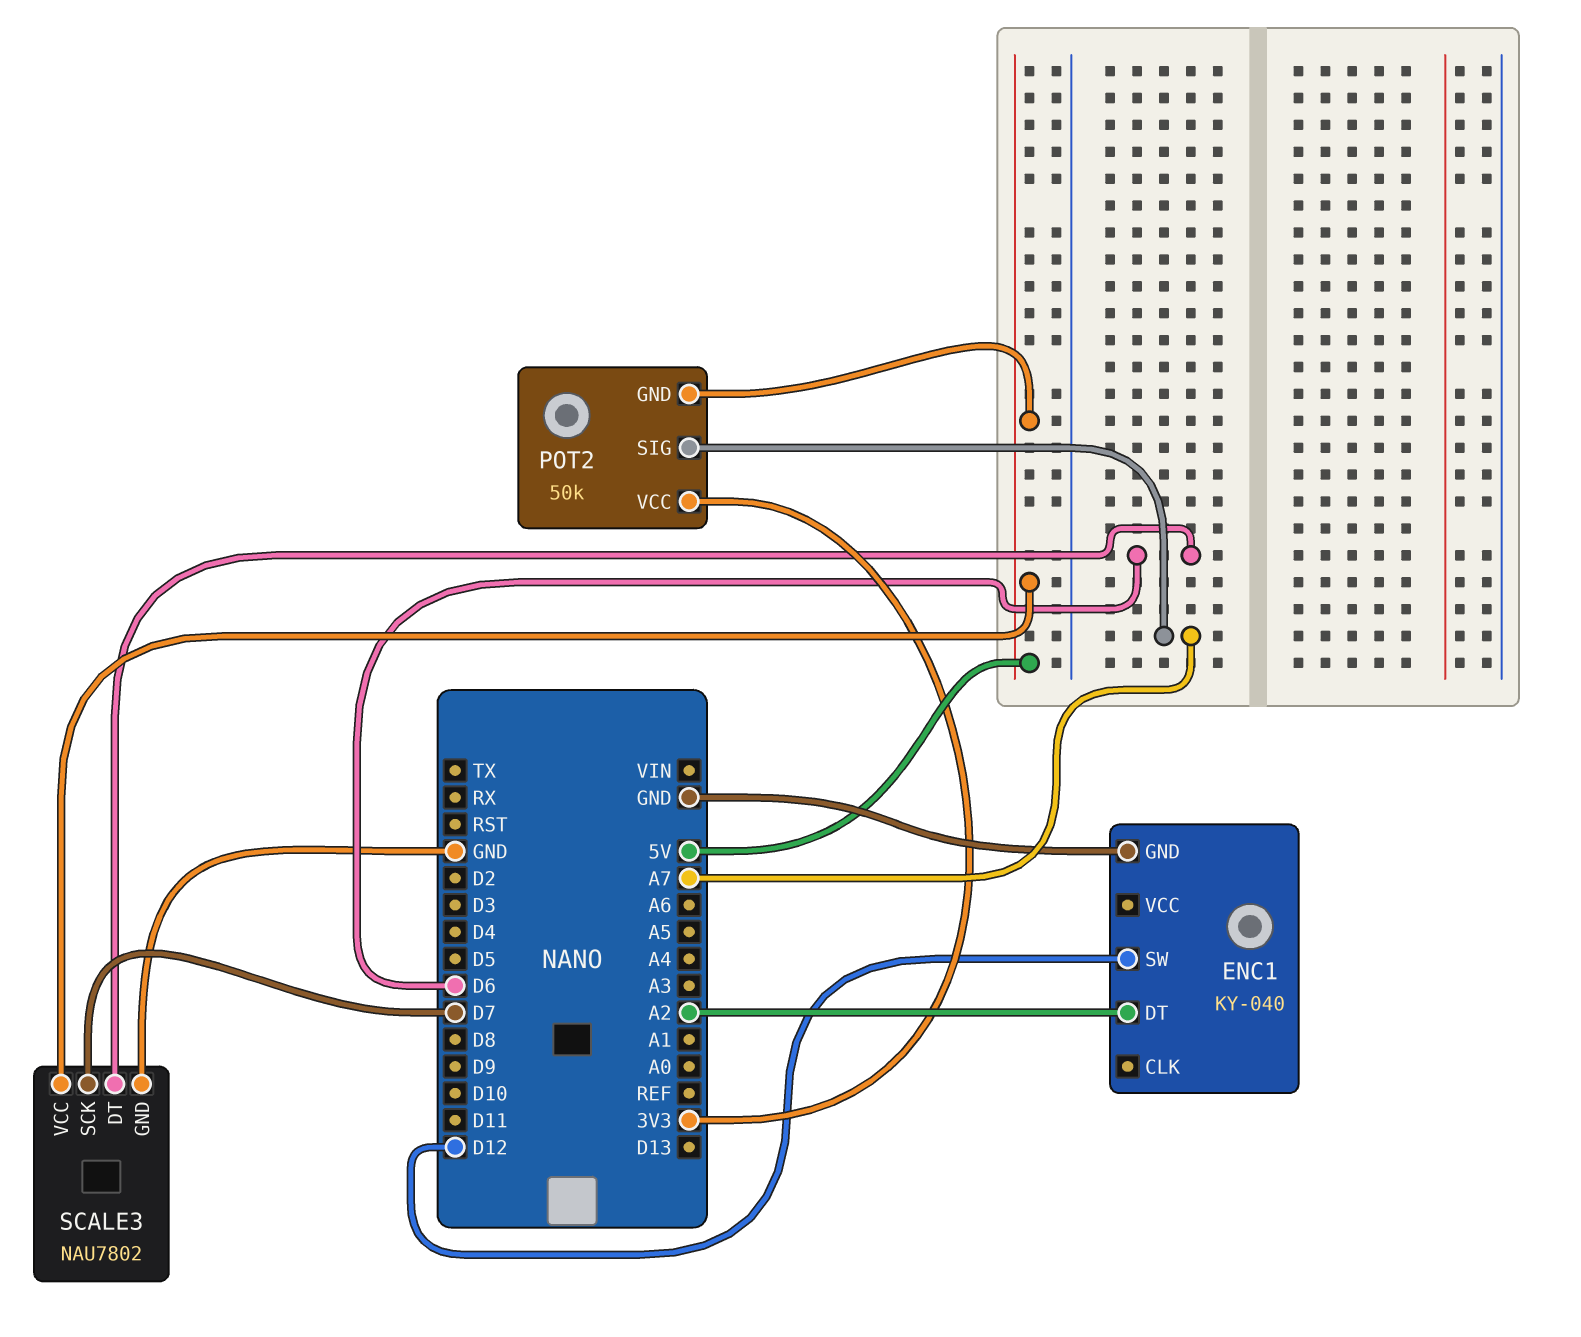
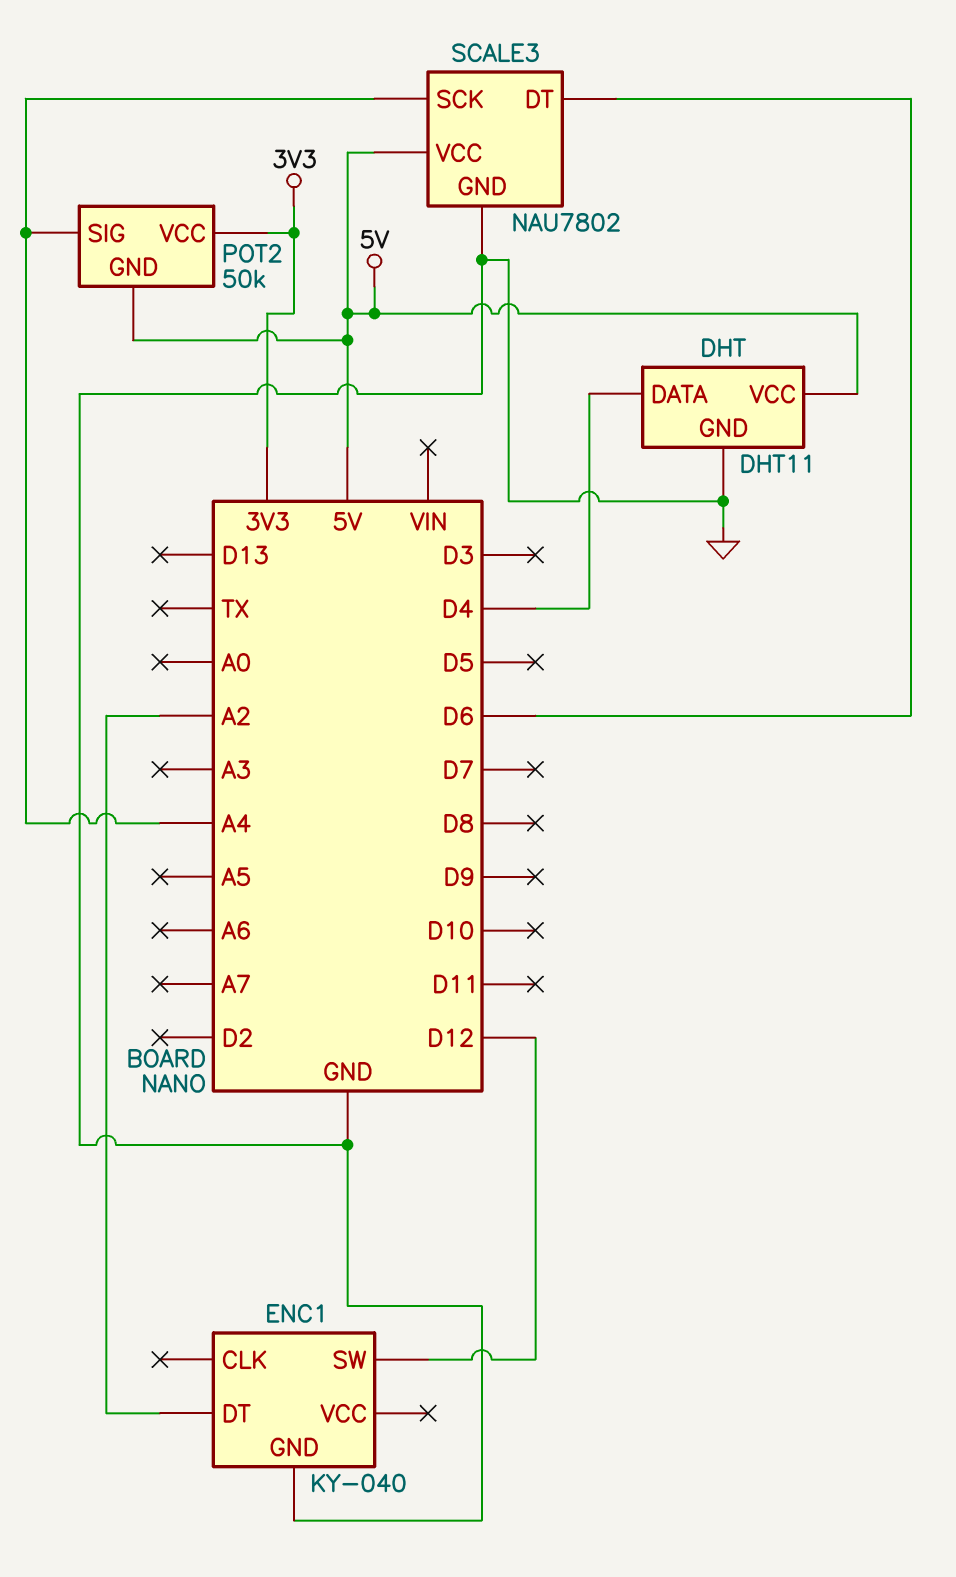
DHT: none -> DHT11
DHT pin DATA: none -> D4
DHT pin GND: none -> GND
DHT pin VCC: none -> 5V
POT2 pin SIG: A7 -> A4
SCALE3 pin SCK: D7 -> A4

